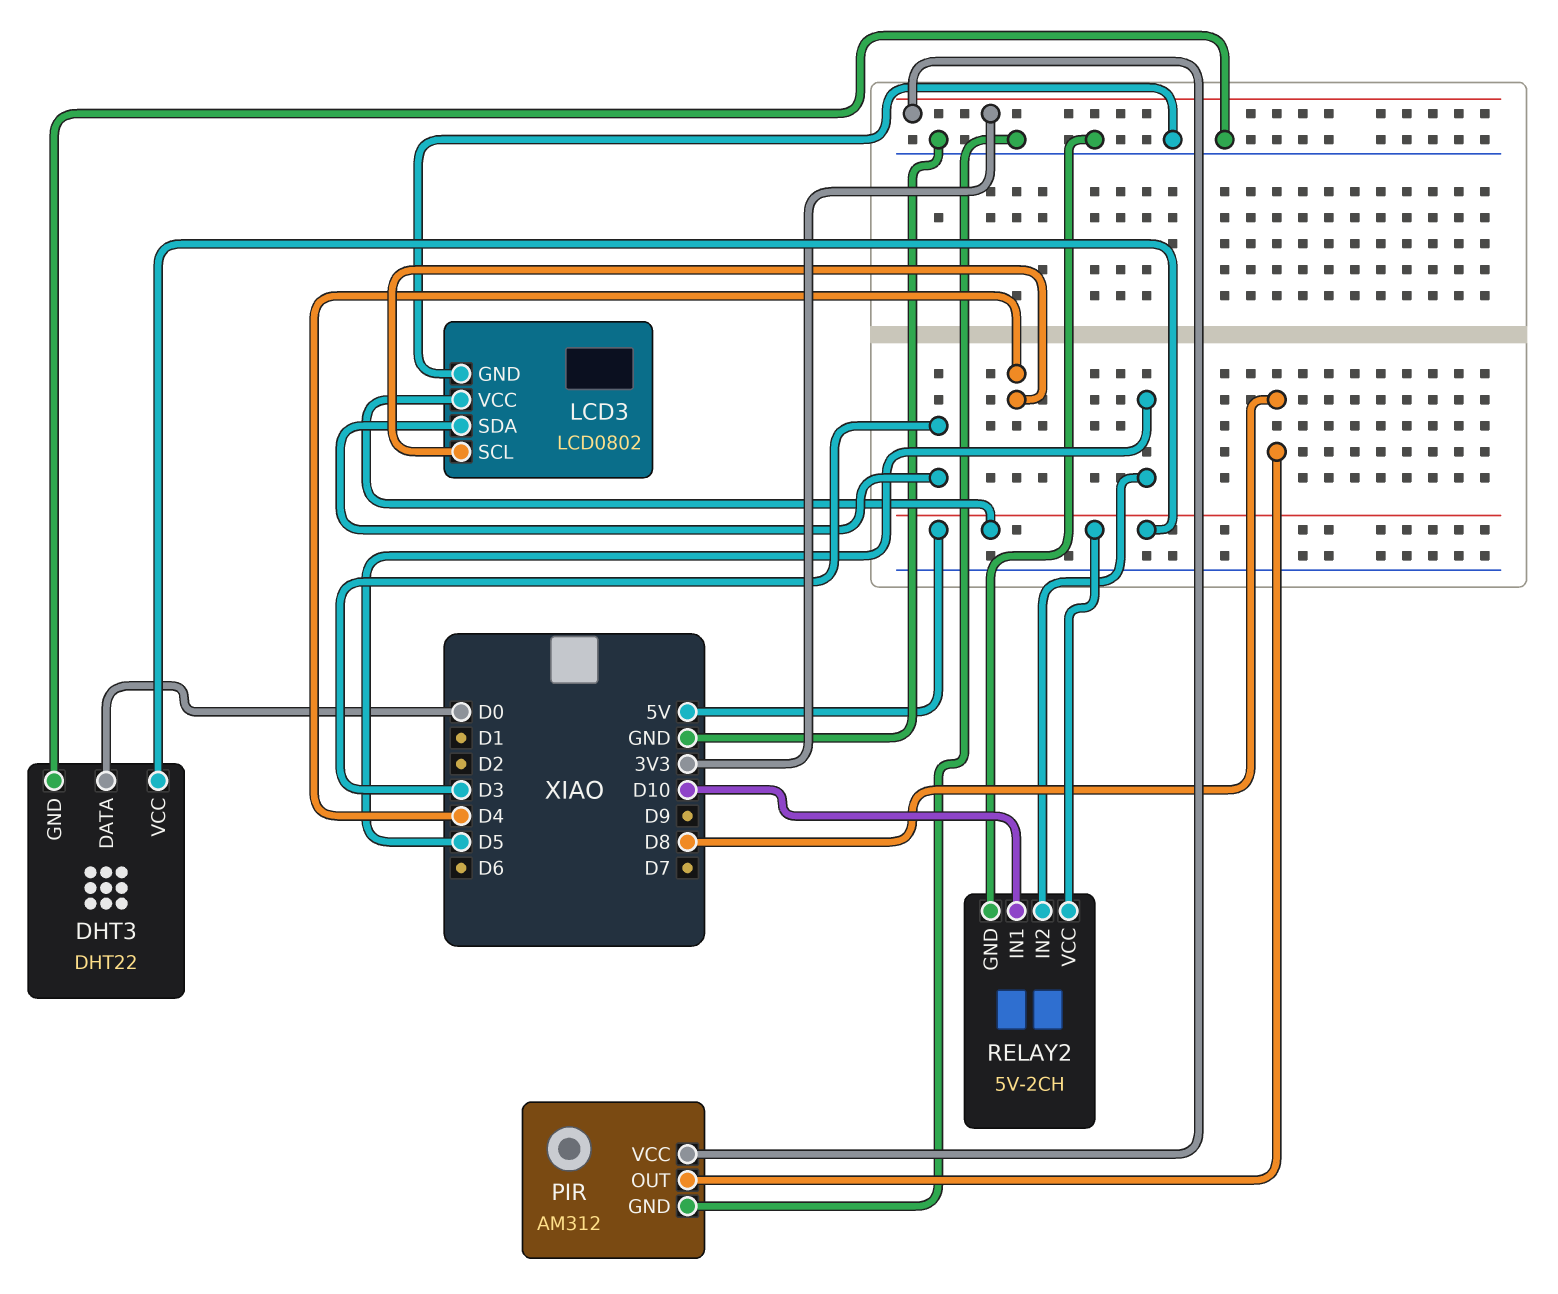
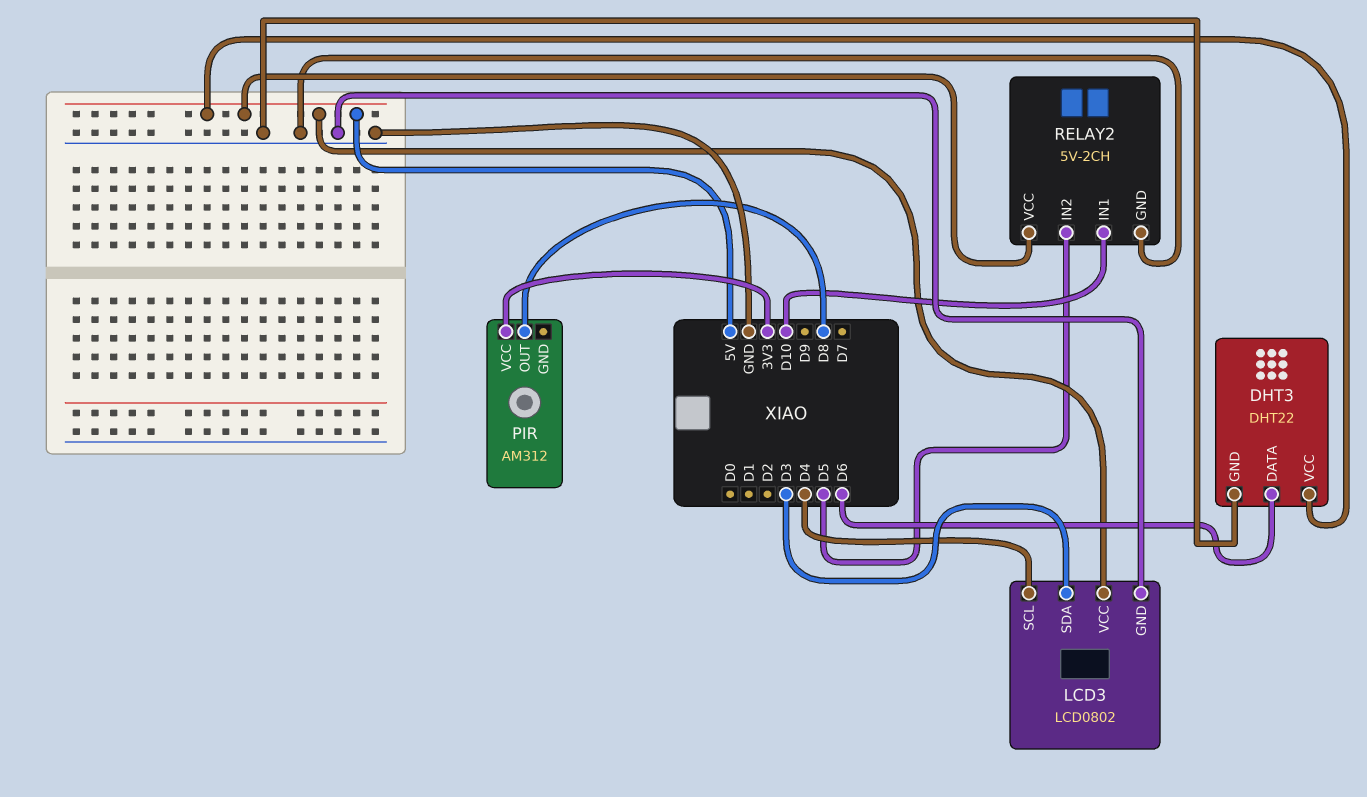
DHT3 pin DATA: D0 -> D6
PIR pin GND: GND -> none

